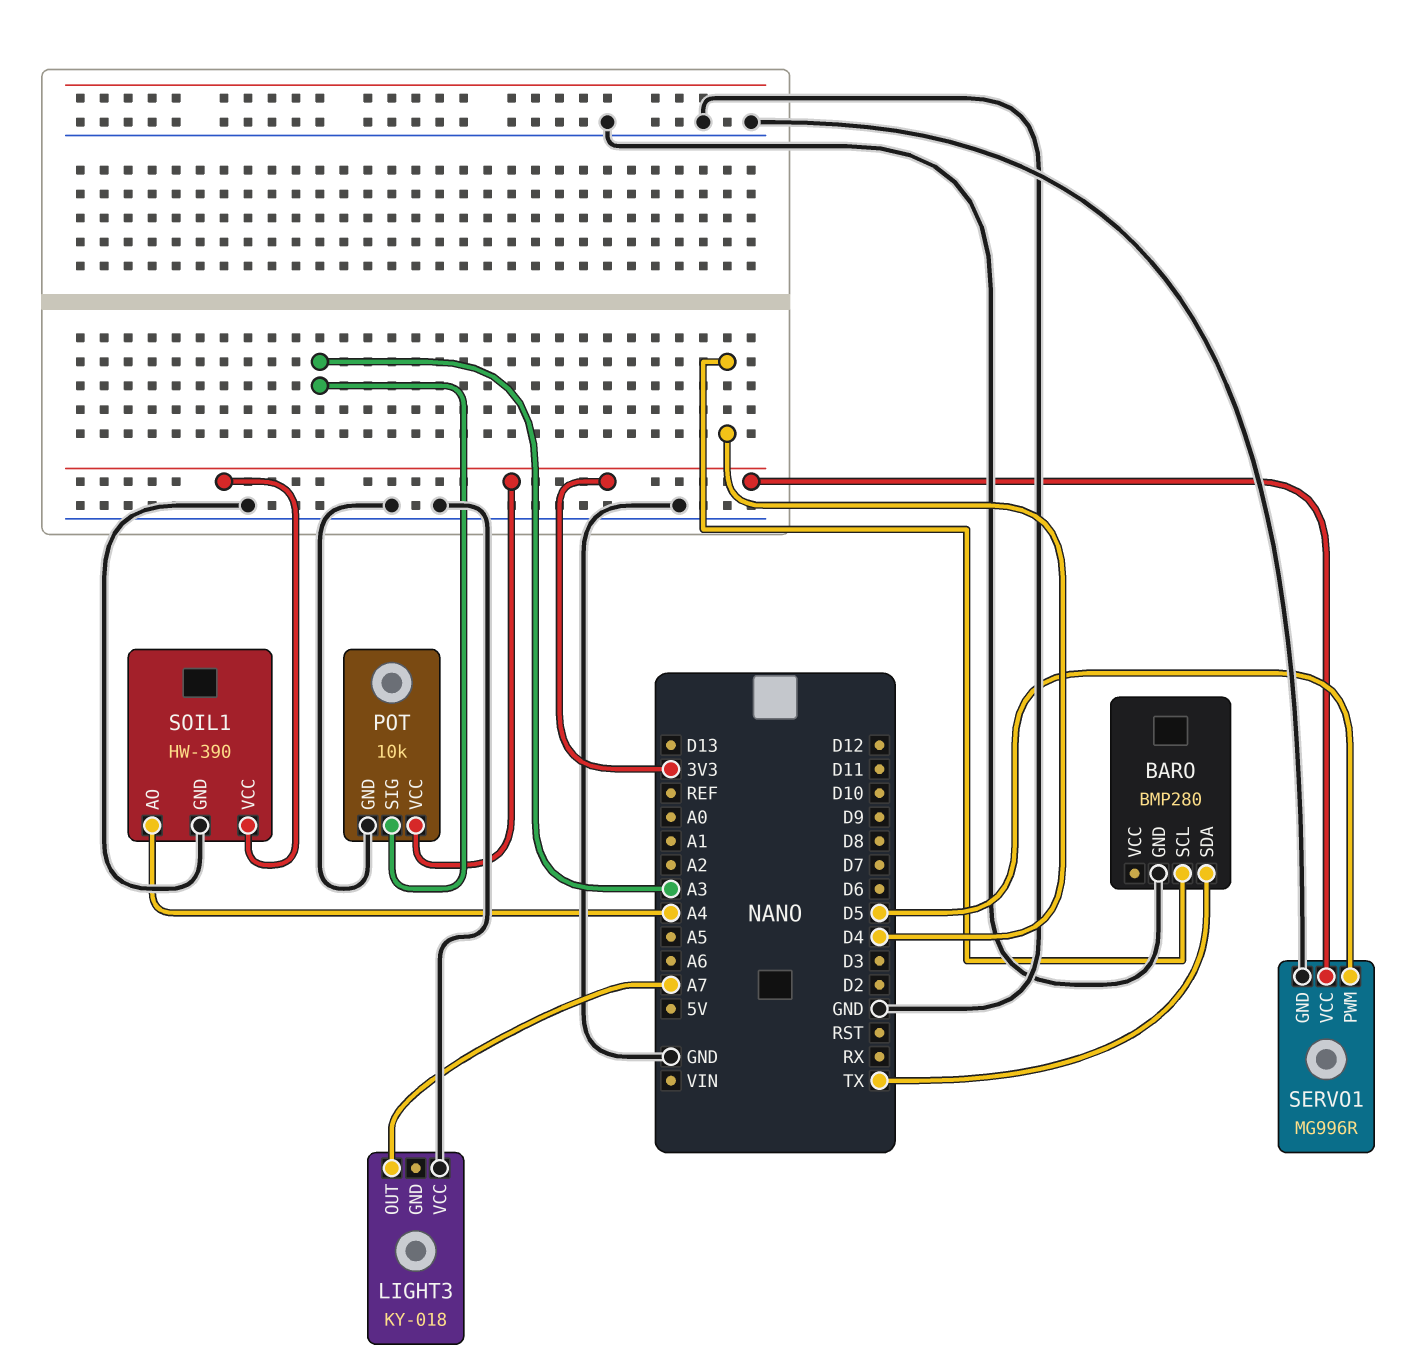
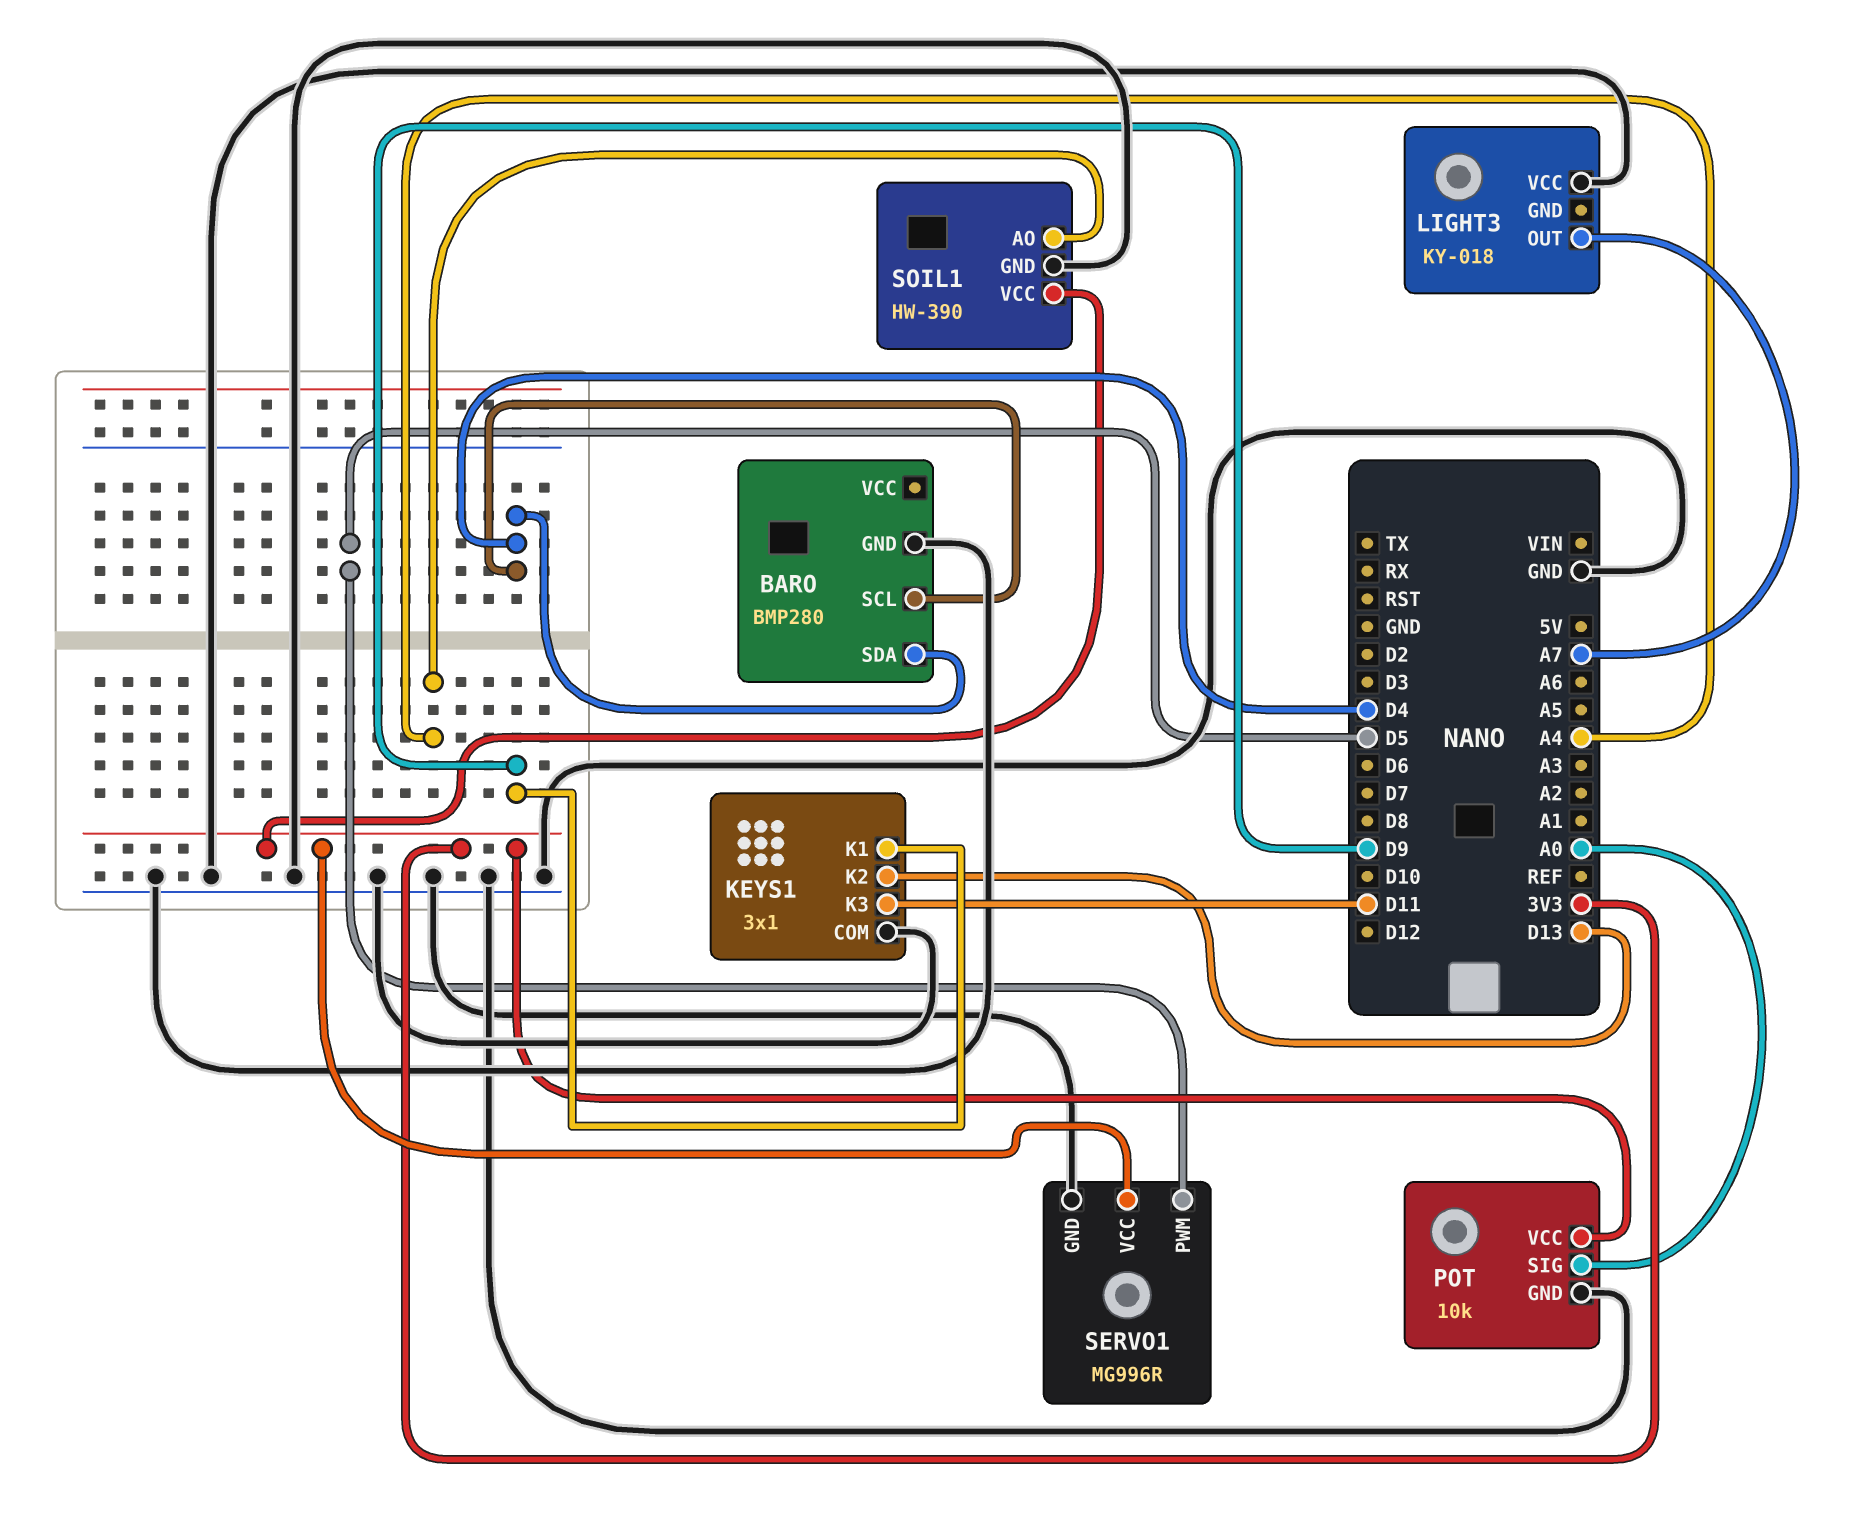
BARO pin SDA: TX -> D4
KEYS1: none -> 3x1
KEYS1 pin COM: none -> GND
KEYS1 pin K1: none -> D9
KEYS1 pin K2: none -> D13
KEYS1 pin K3: none -> D11
POT pin SIG: A3 -> A0

